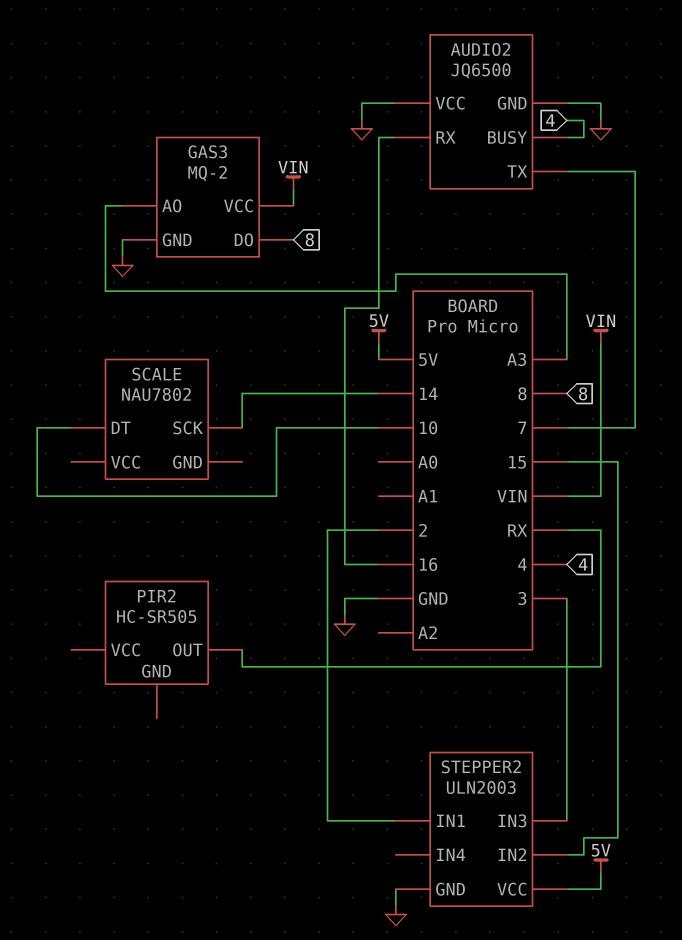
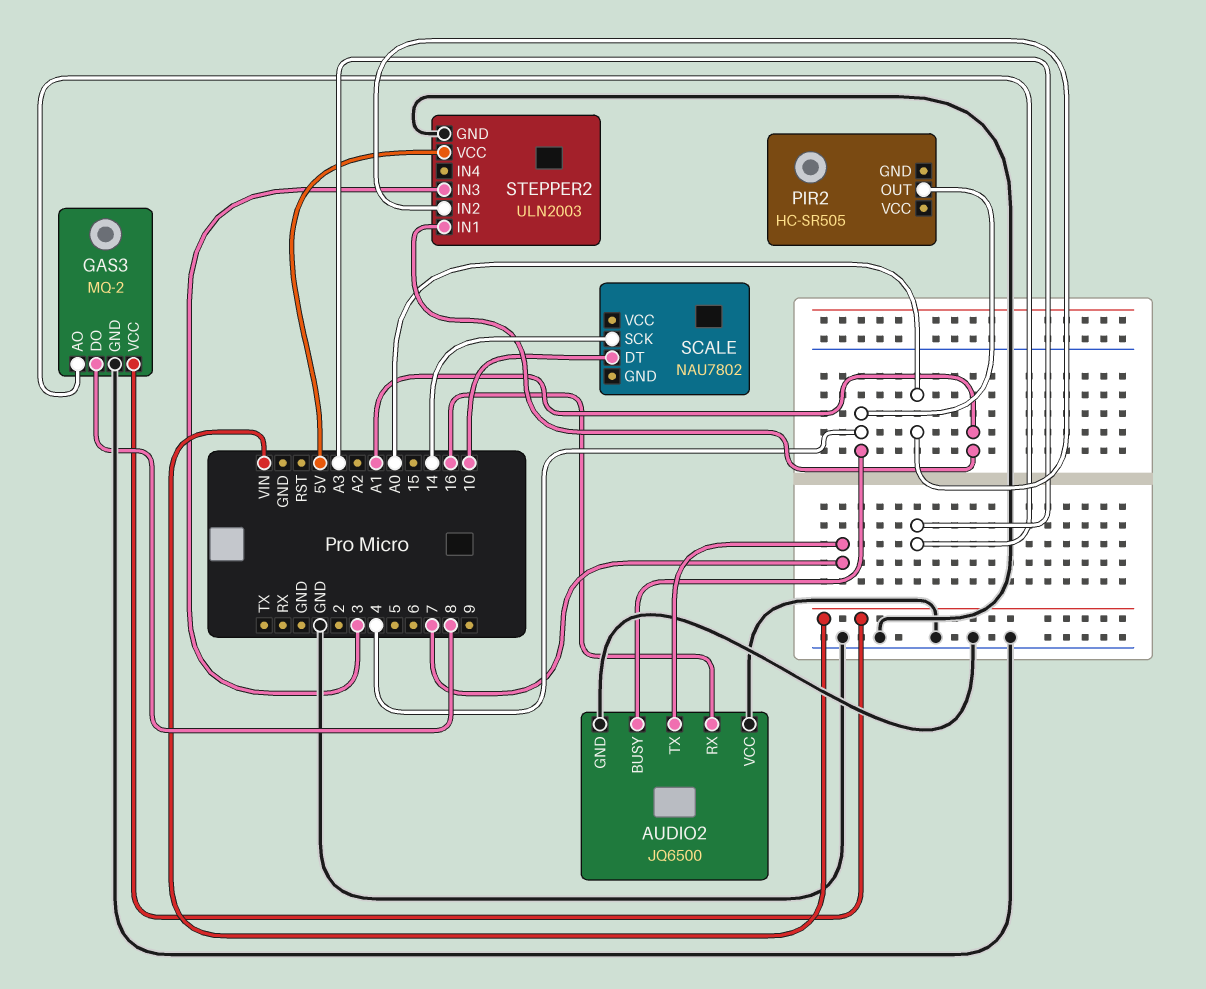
PIR2 pin OUT: RX -> 4
STEPPER2 pin IN1: 2 -> A1
STEPPER2 pin IN2: 15 -> A0

